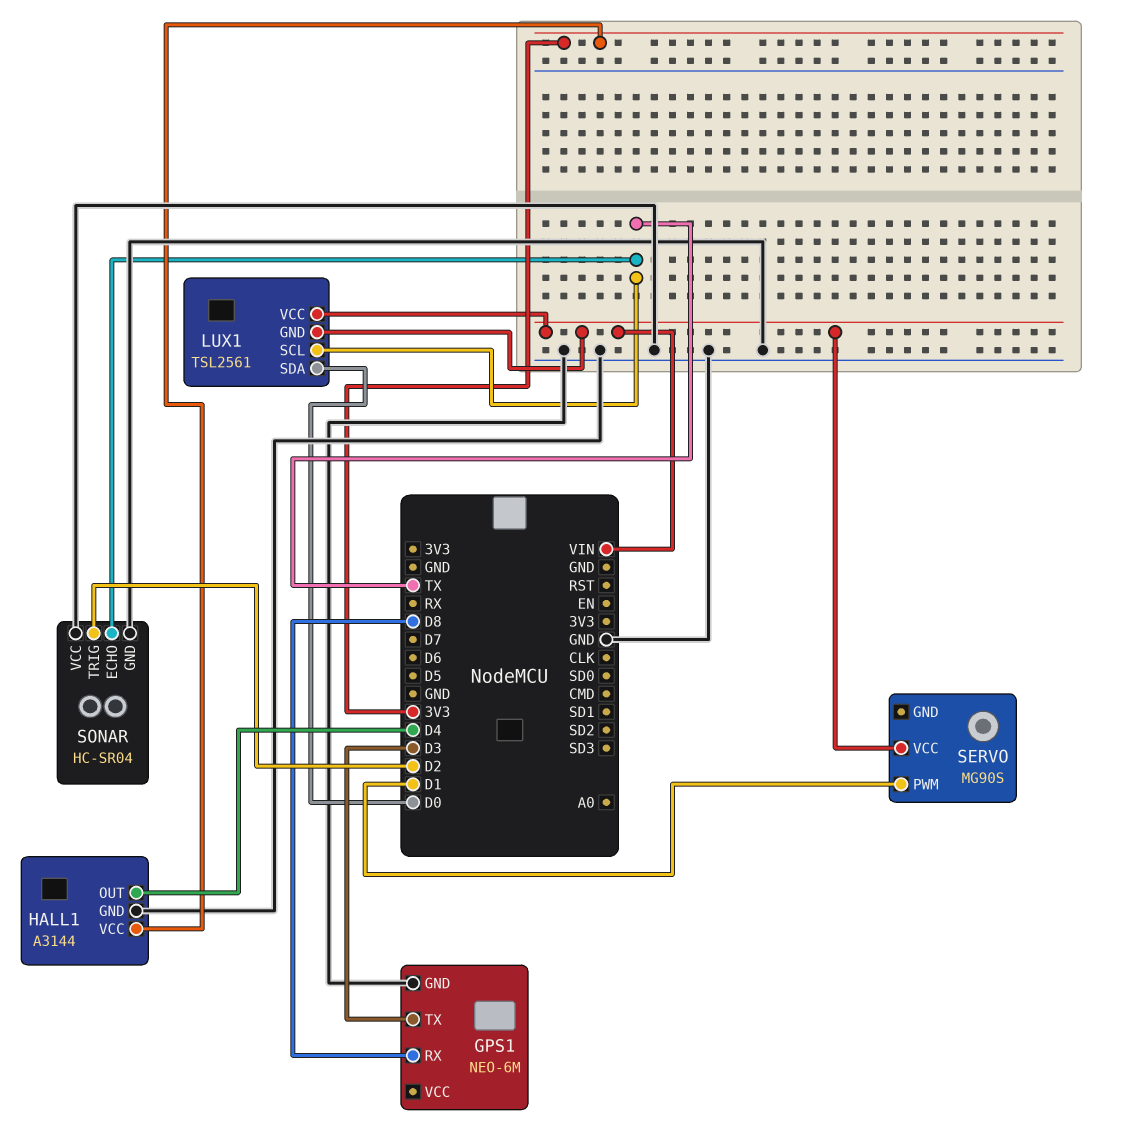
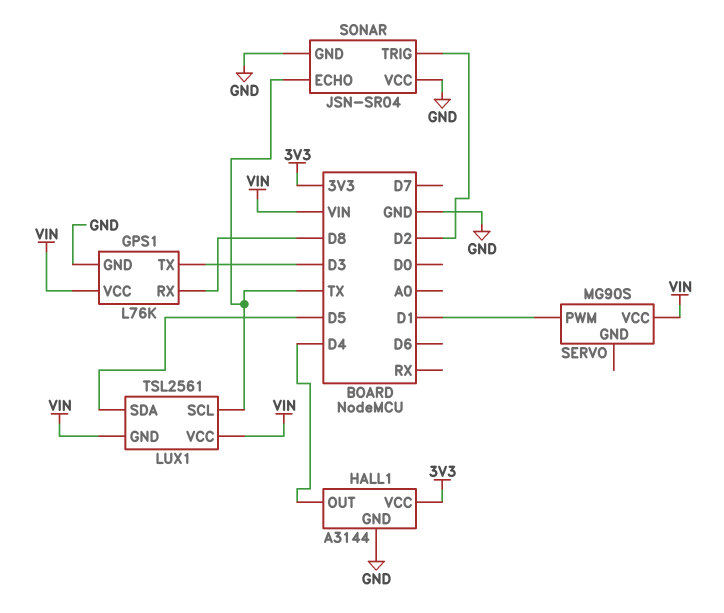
GPS1: NEO-6M -> L76K
GPS1 pin VCC: none -> VIN
LUX1 pin SDA: D0 -> D5
SONAR: HC-SR04 -> JSN-SR04

